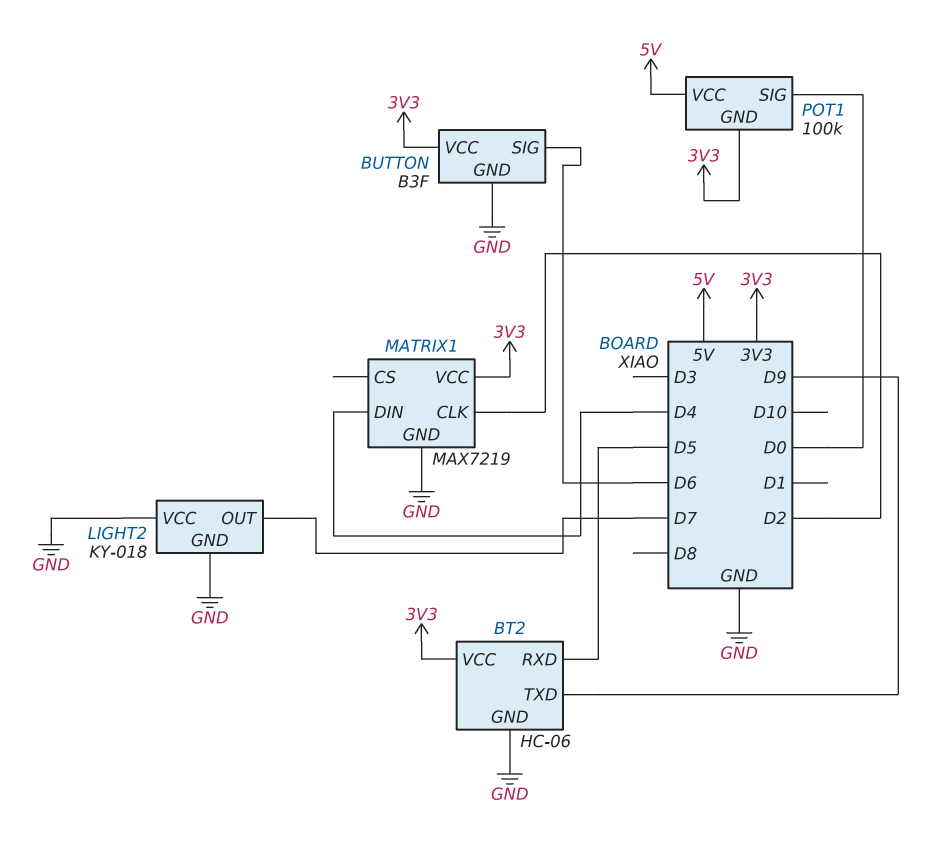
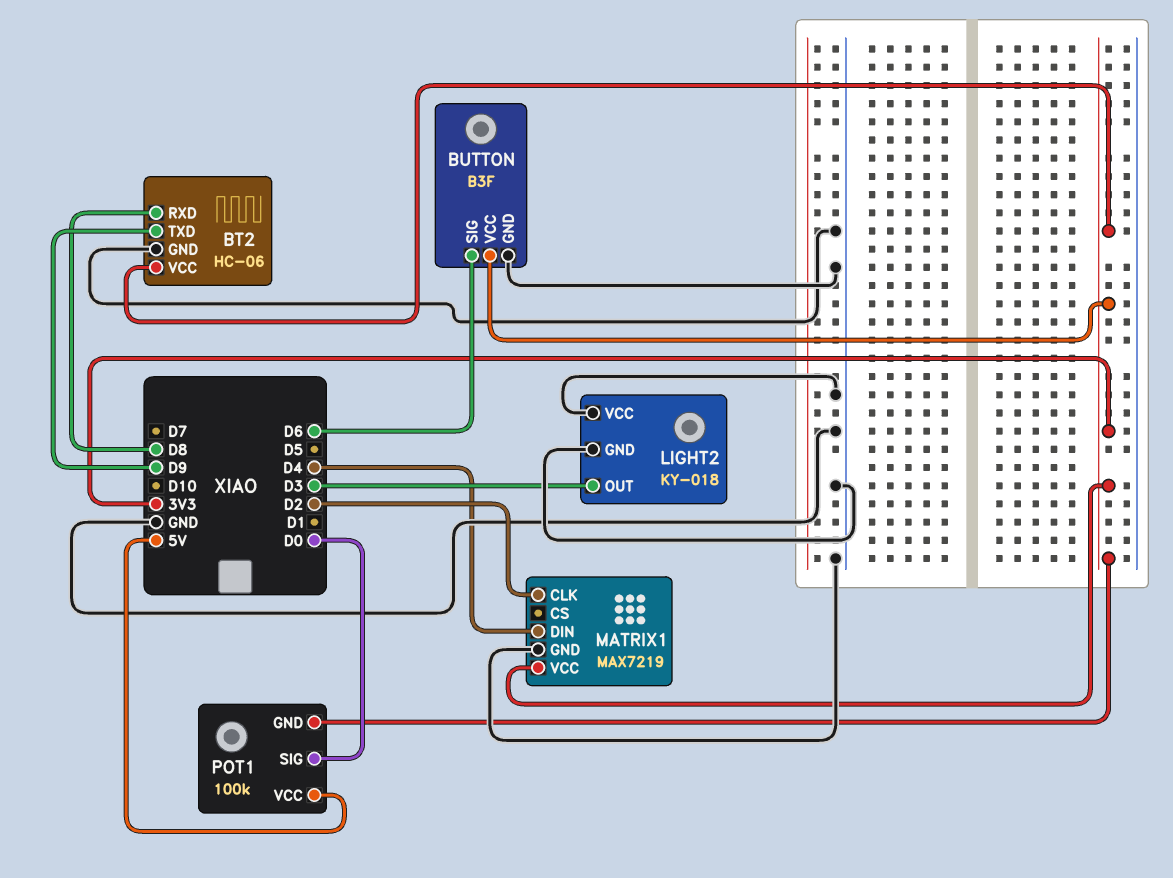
BT2 pin RXD: D5 -> D8
LIGHT2 pin OUT: D7 -> D3

